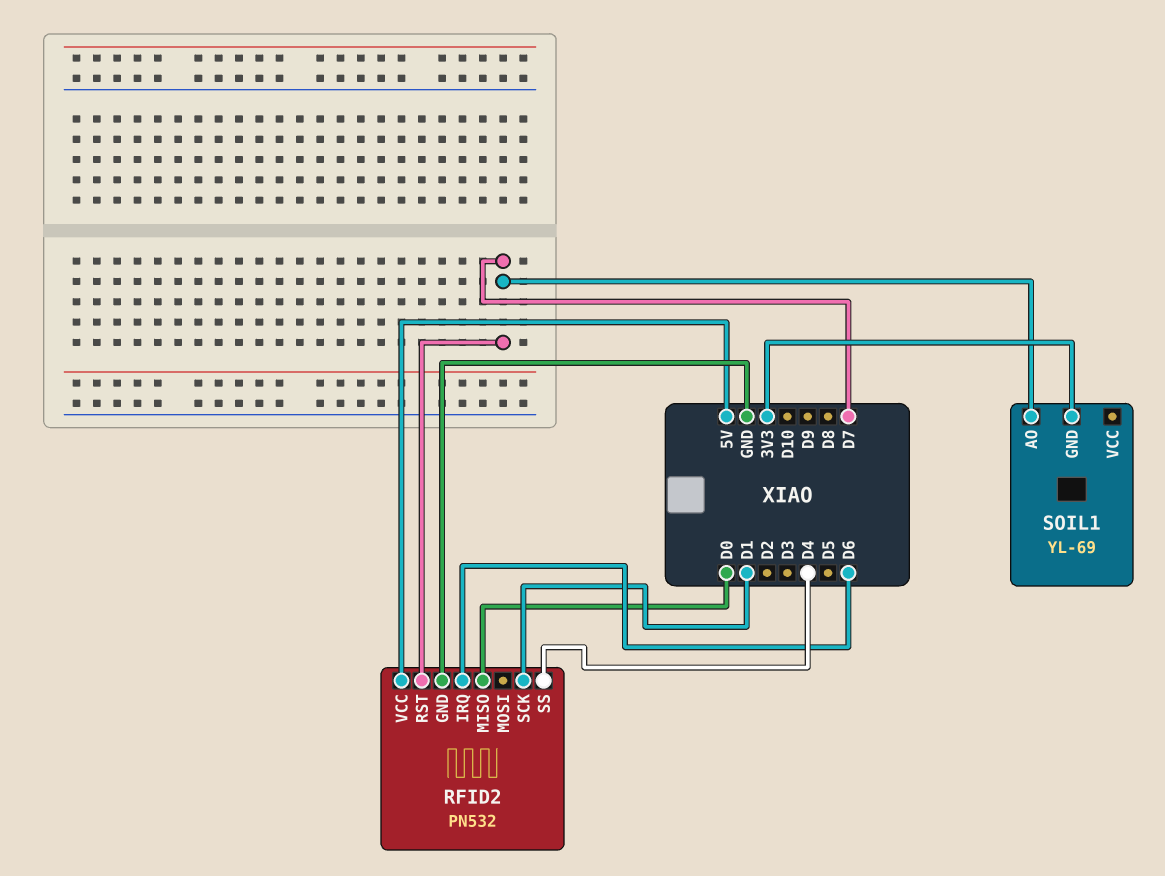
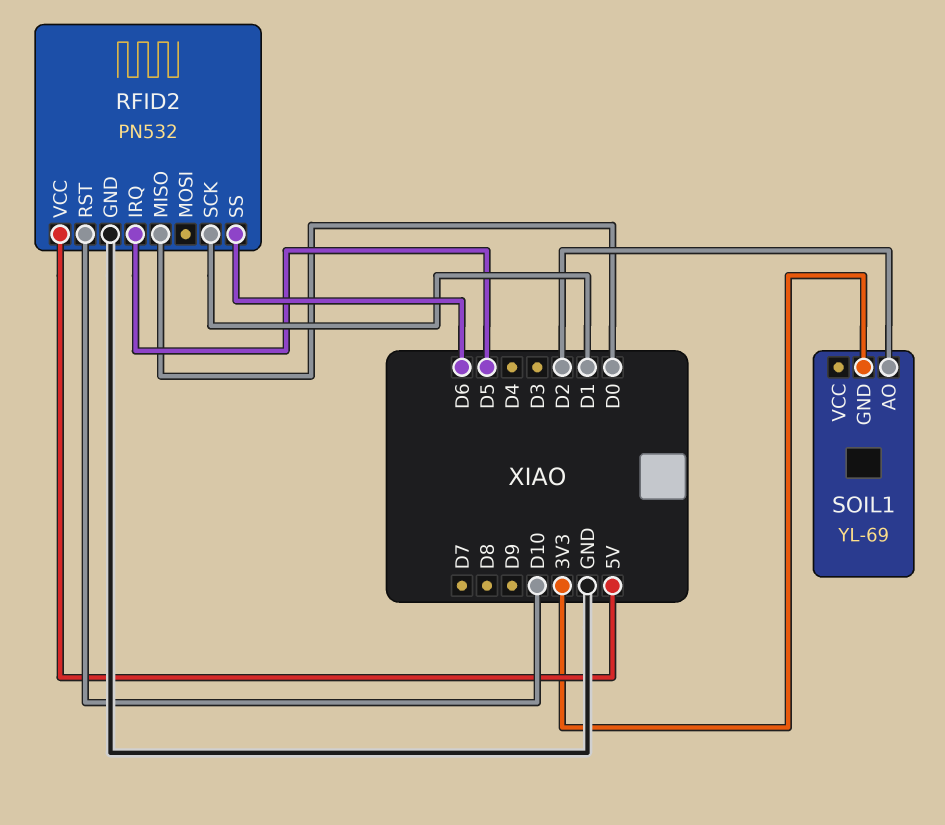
RFID2 pin IRQ: D6 -> D5
RFID2 pin RST: D7 -> D10
RFID2 pin SS: D4 -> D6
SOIL1 pin AO: D7 -> D2

